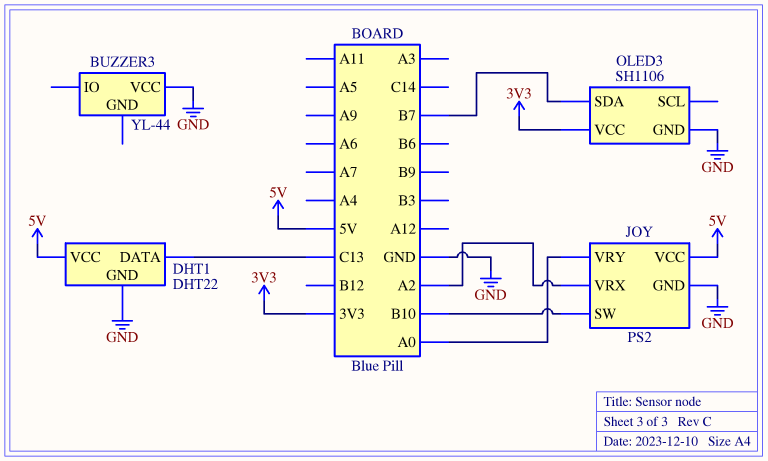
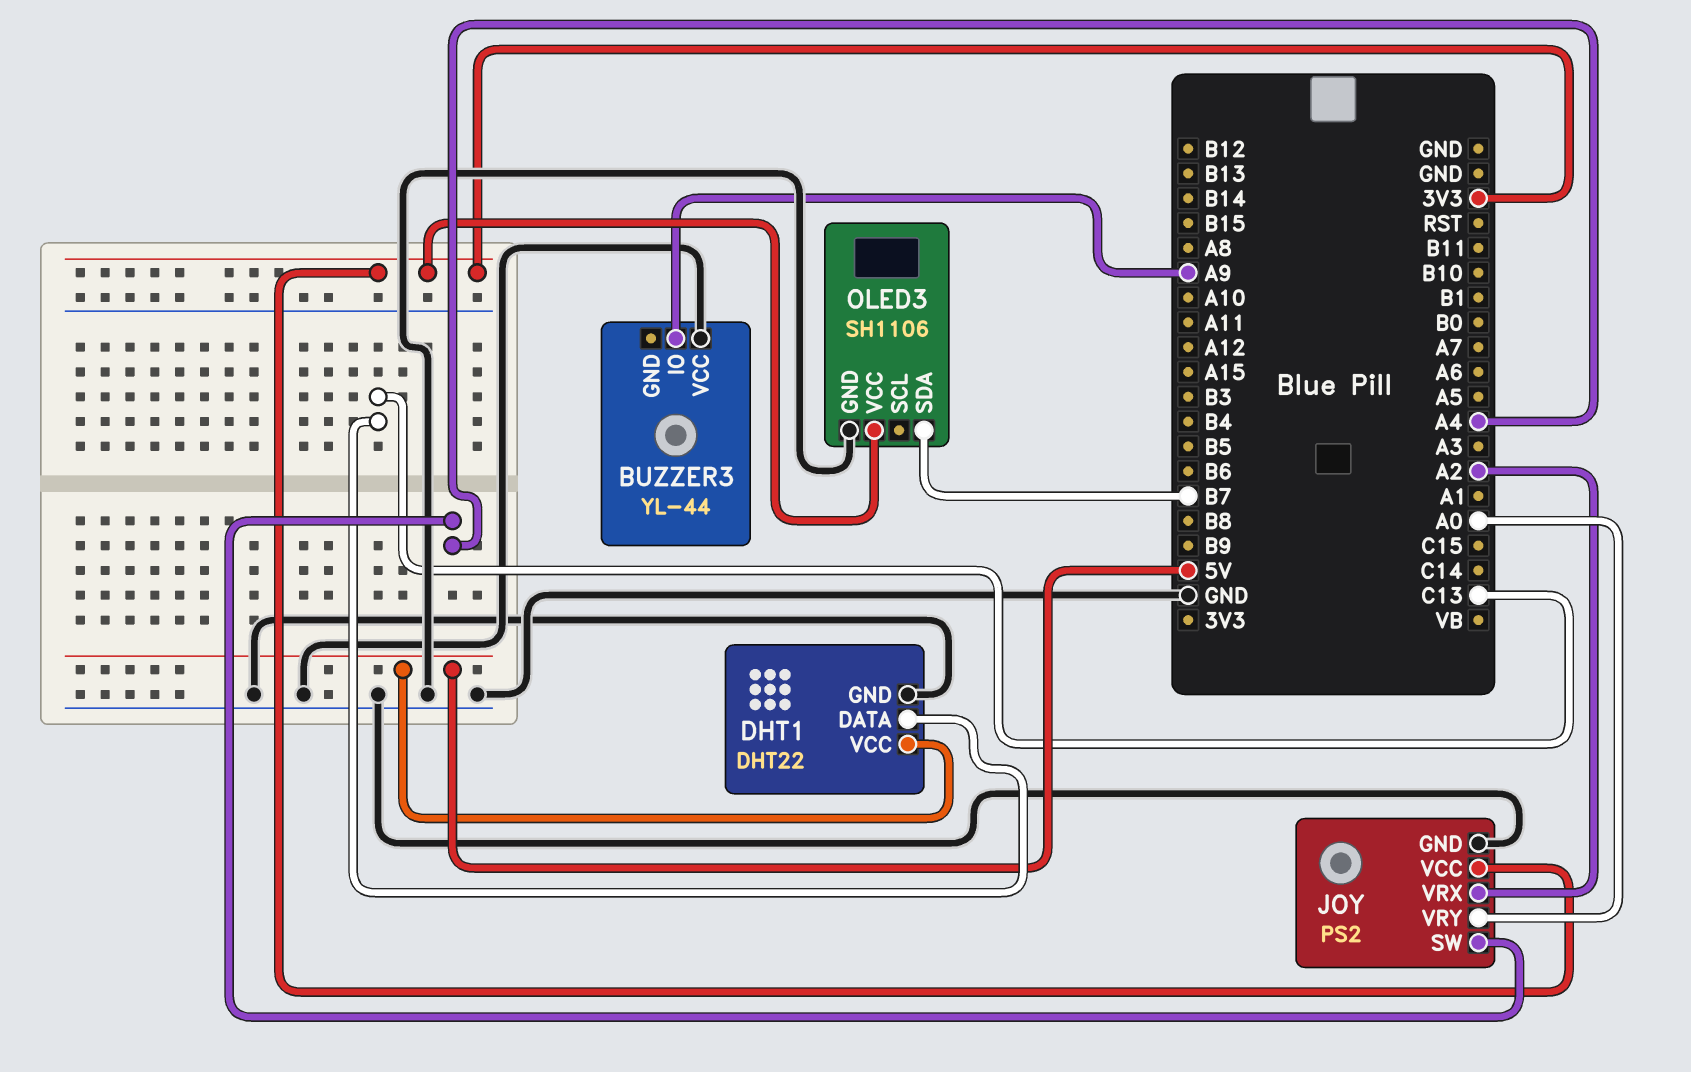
BUZZER3 pin IO: none -> A9
JOY pin SW: B10 -> A4
JOY pin VCC: 5V -> 3V3

